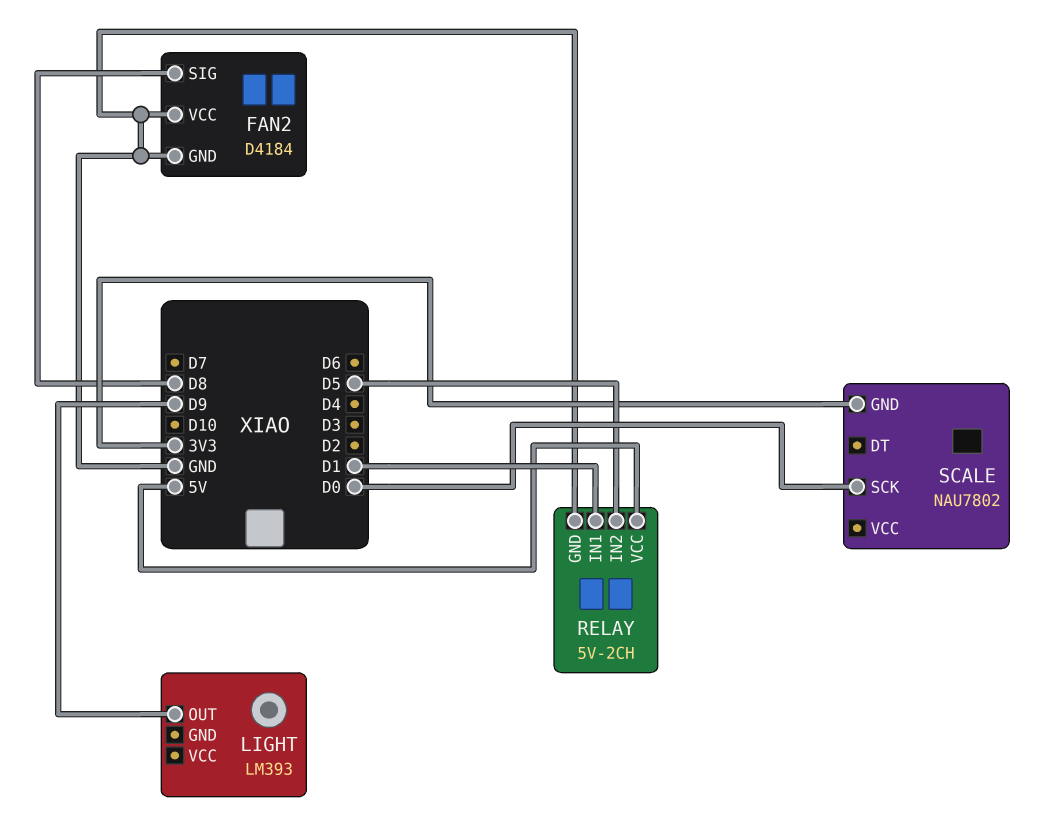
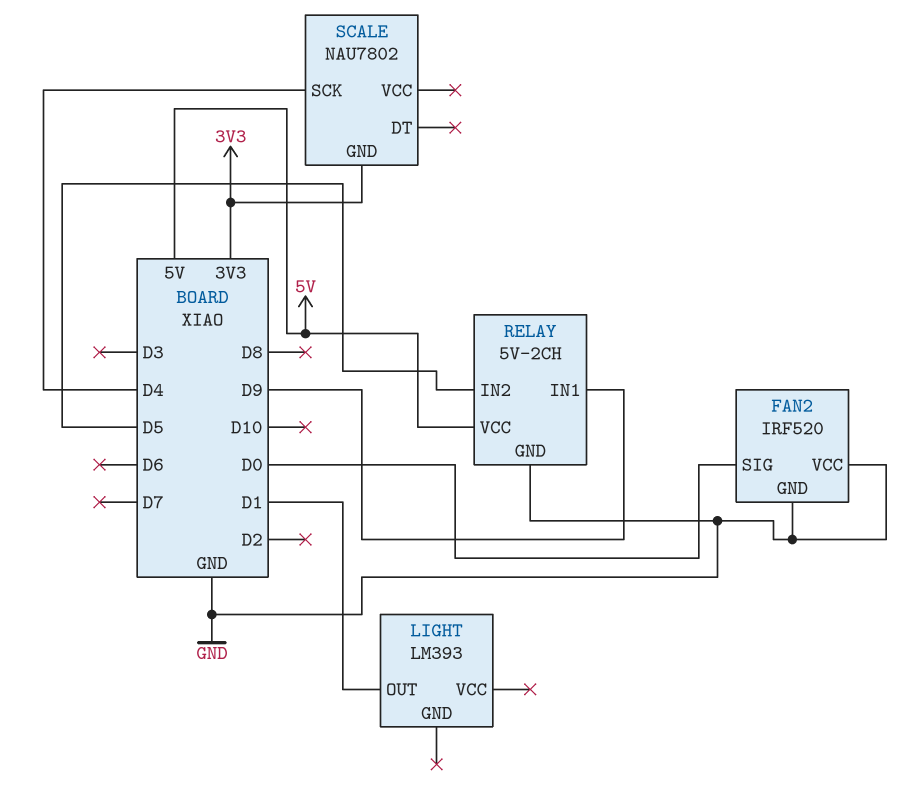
FAN2: D4184 -> IRF520
FAN2 pin SIG: D8 -> D0
LIGHT pin OUT: D9 -> D1
RELAY pin IN1: D1 -> D9
SCALE pin SCK: D0 -> D4

